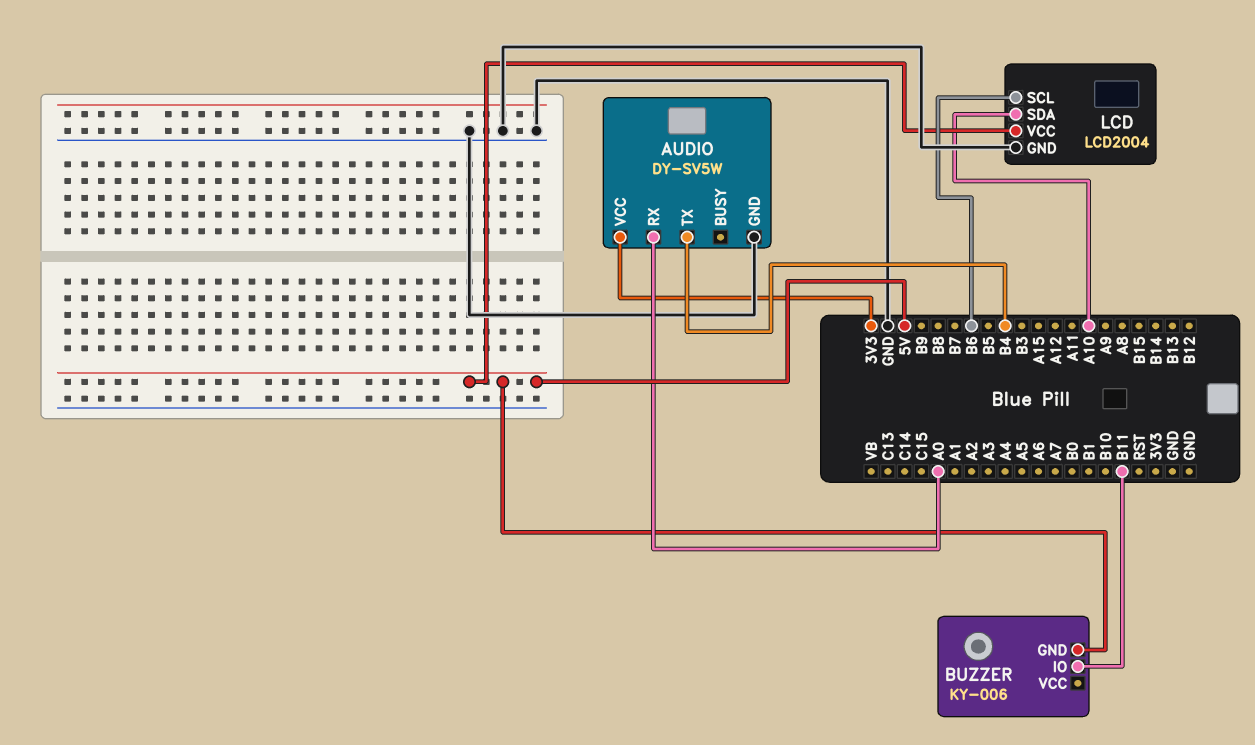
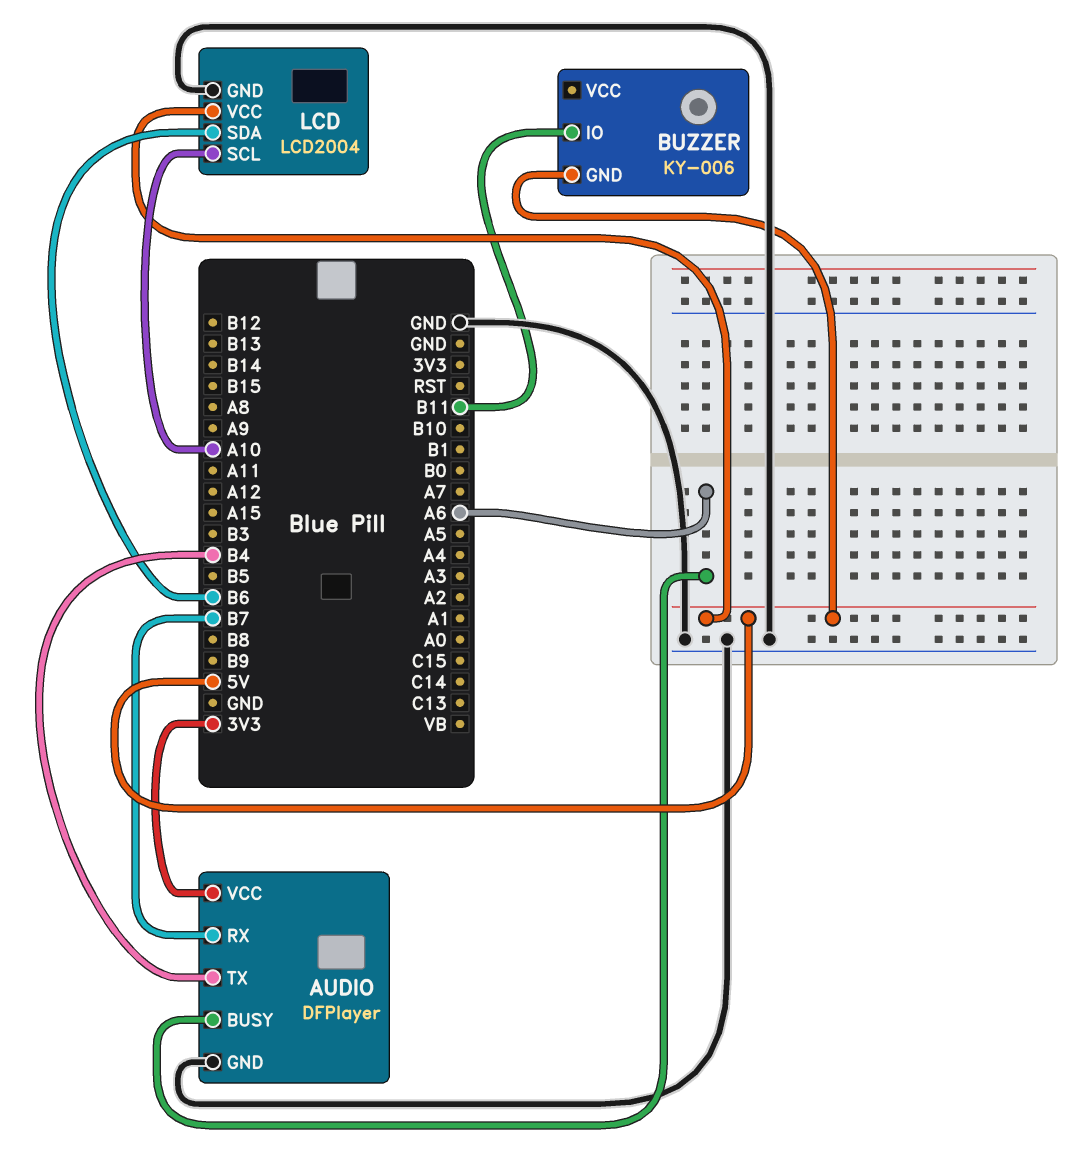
AUDIO: DY-SV5W -> DFPlayer
AUDIO pin BUSY: none -> A6
AUDIO pin RX: A0 -> B7
LCD pin SCL: B6 -> A10
LCD pin SDA: A10 -> B6

